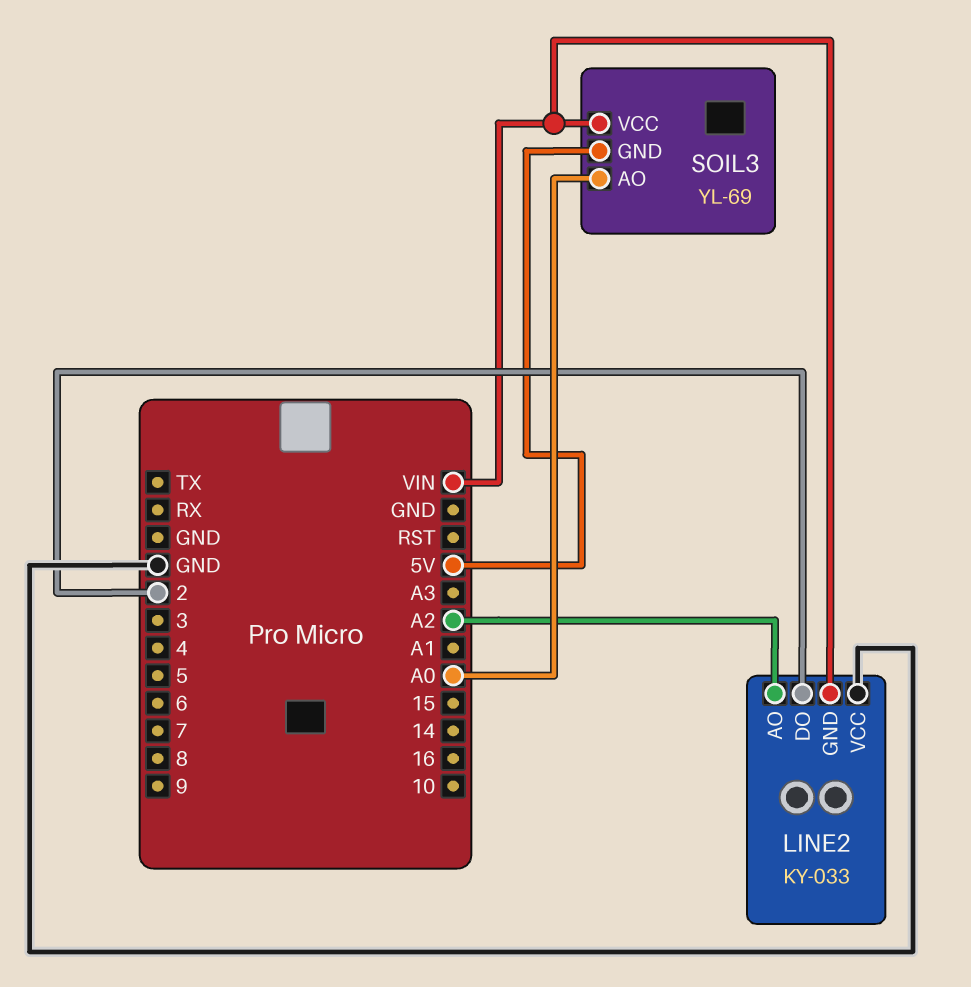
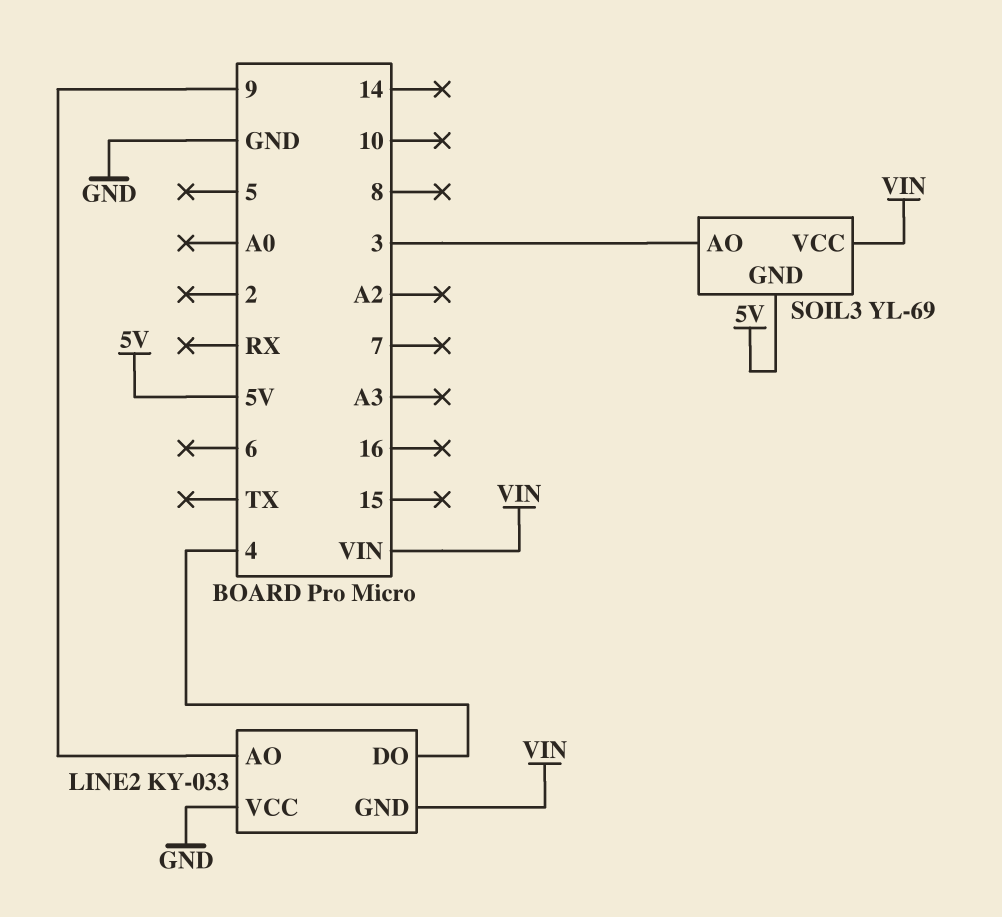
LINE2 pin AO: A2 -> 9
LINE2 pin DO: 2 -> 4
SOIL3 pin AO: A0 -> 3

